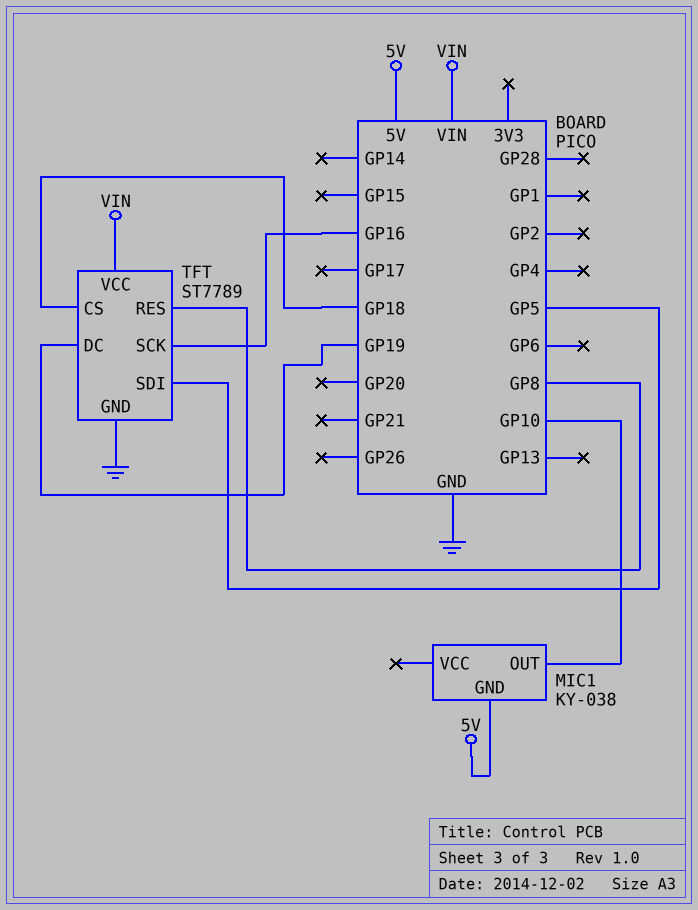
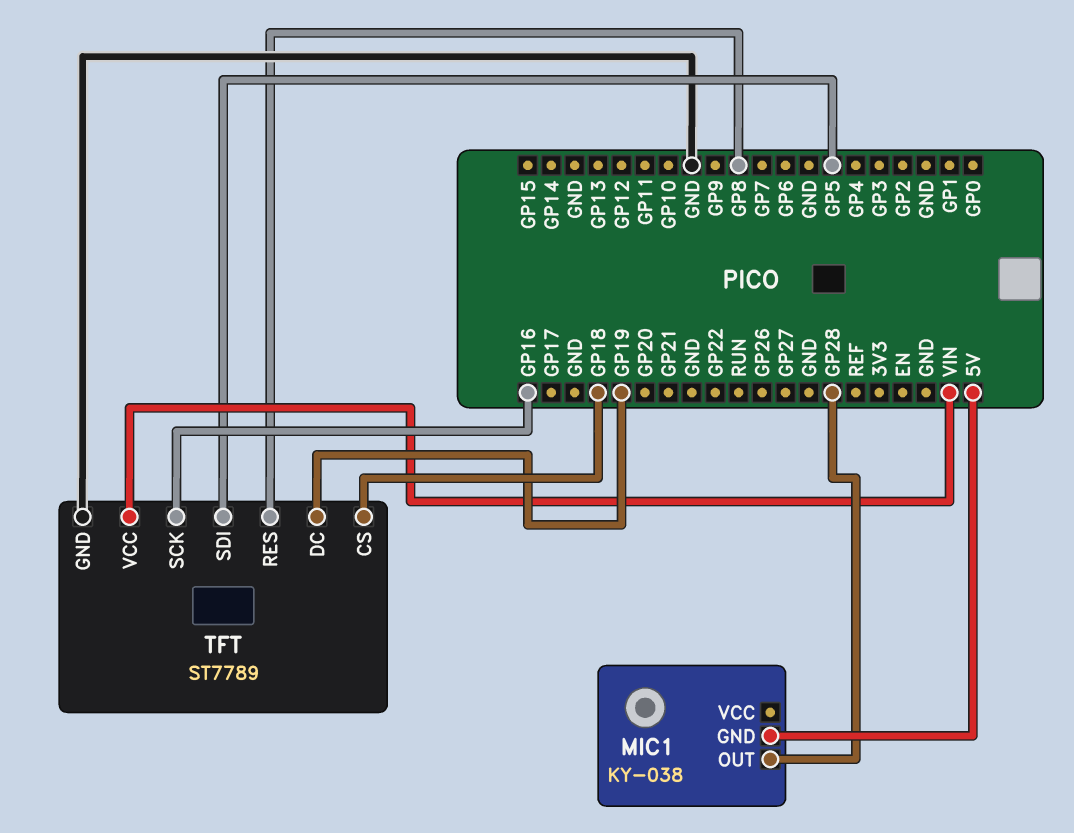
MIC1 pin OUT: GP10 -> GP28

